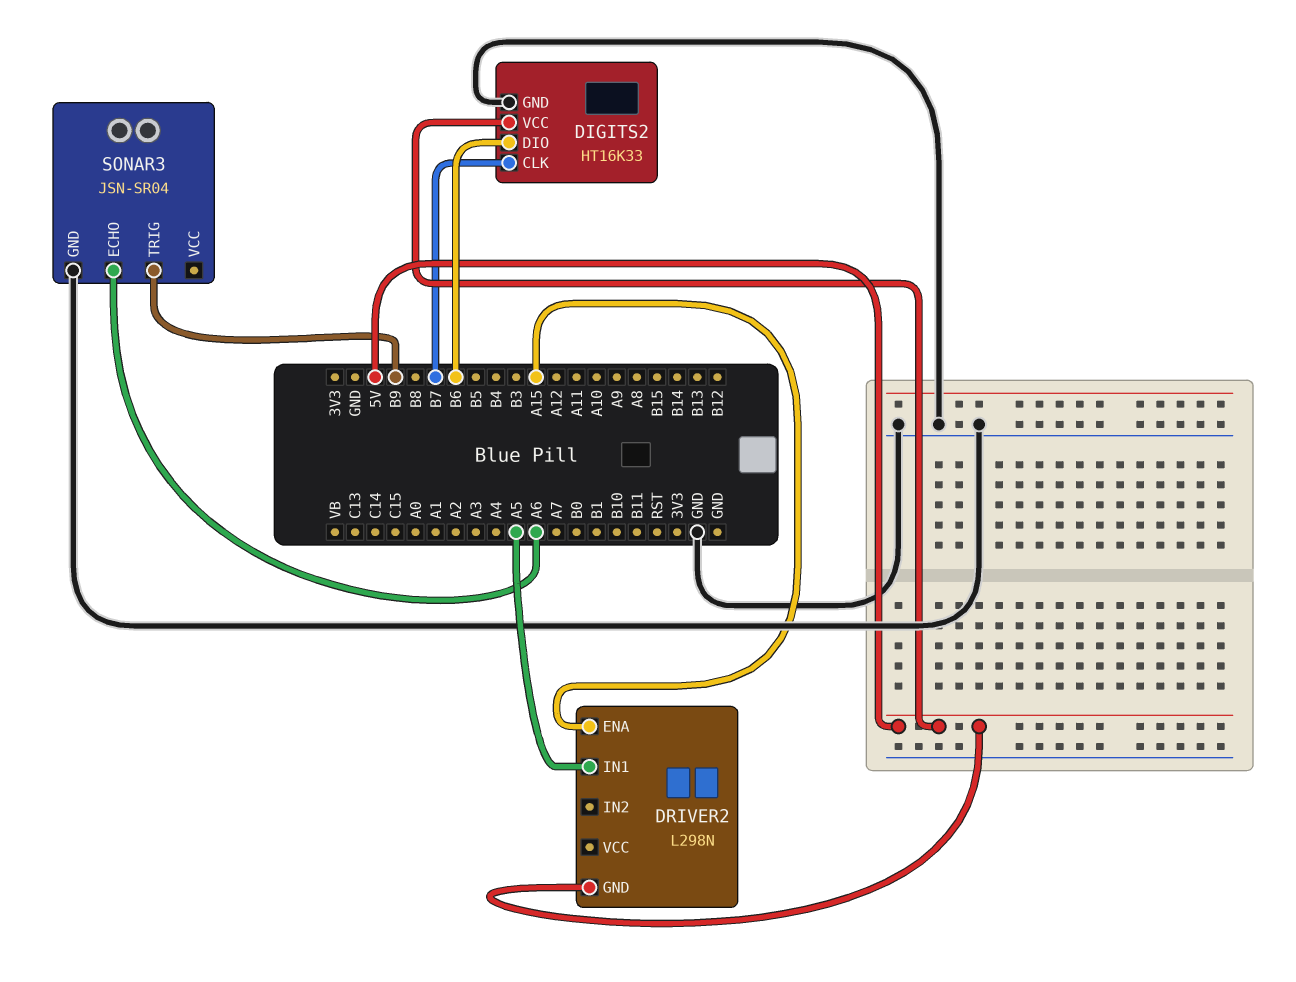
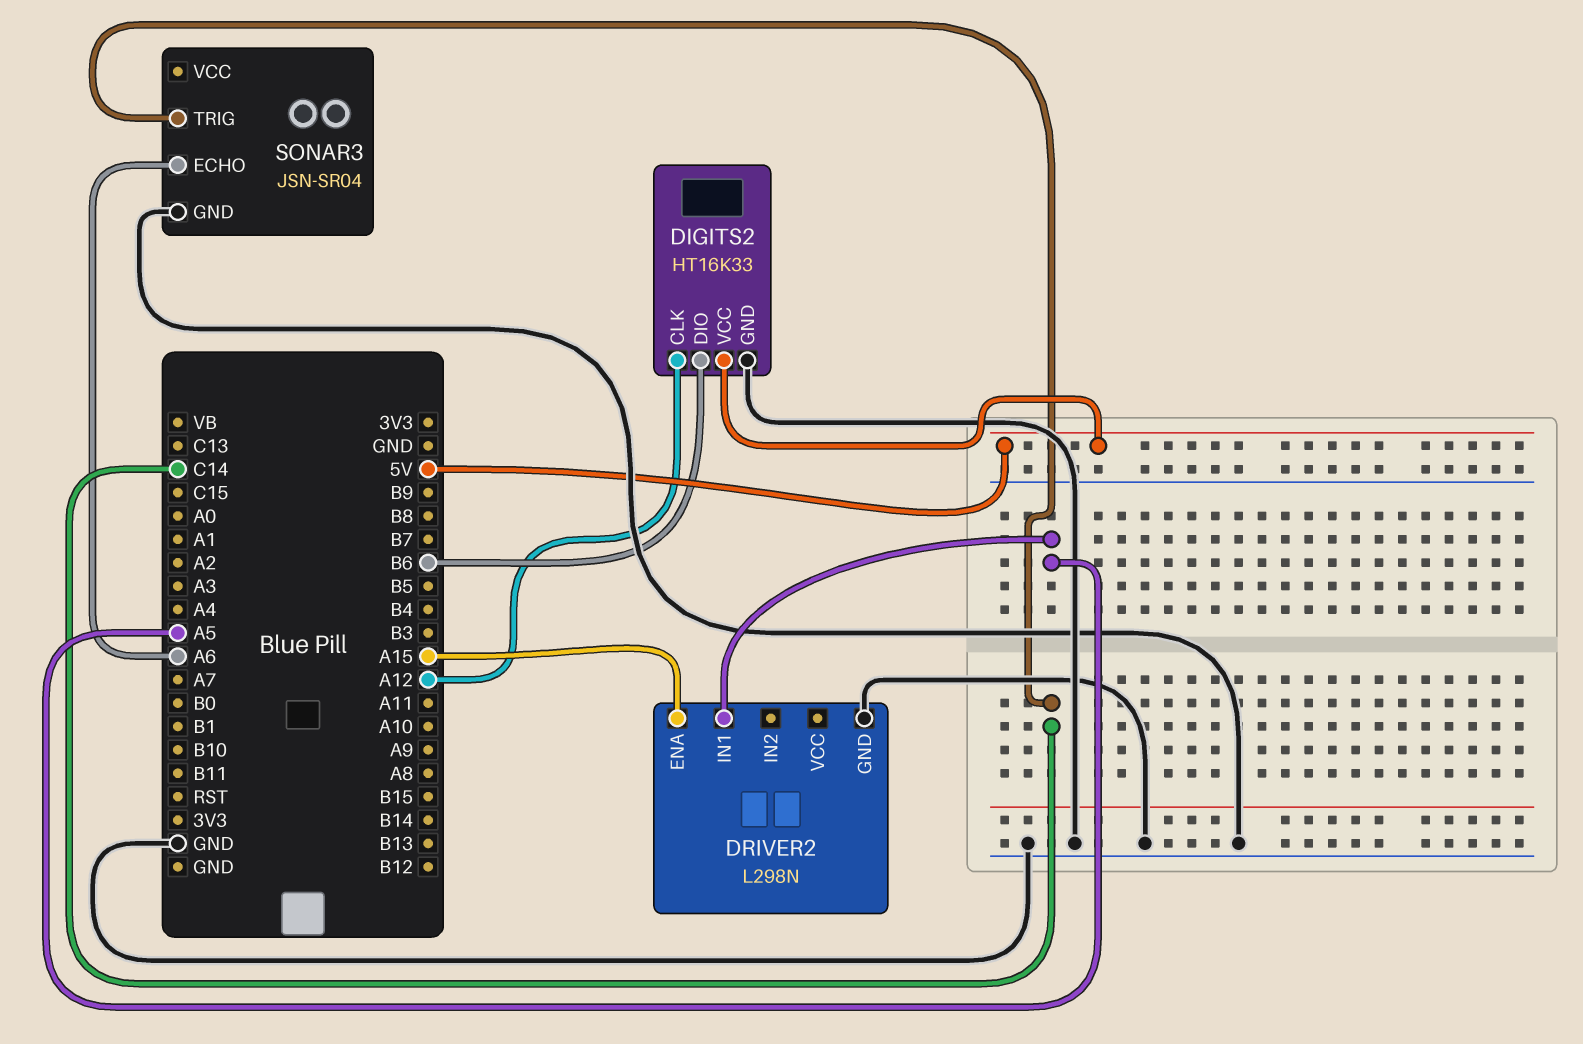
DIGITS2 pin CLK: B7 -> A12
DRIVER2 pin GND: 5V -> GND
SONAR3 pin TRIG: B9 -> C14

